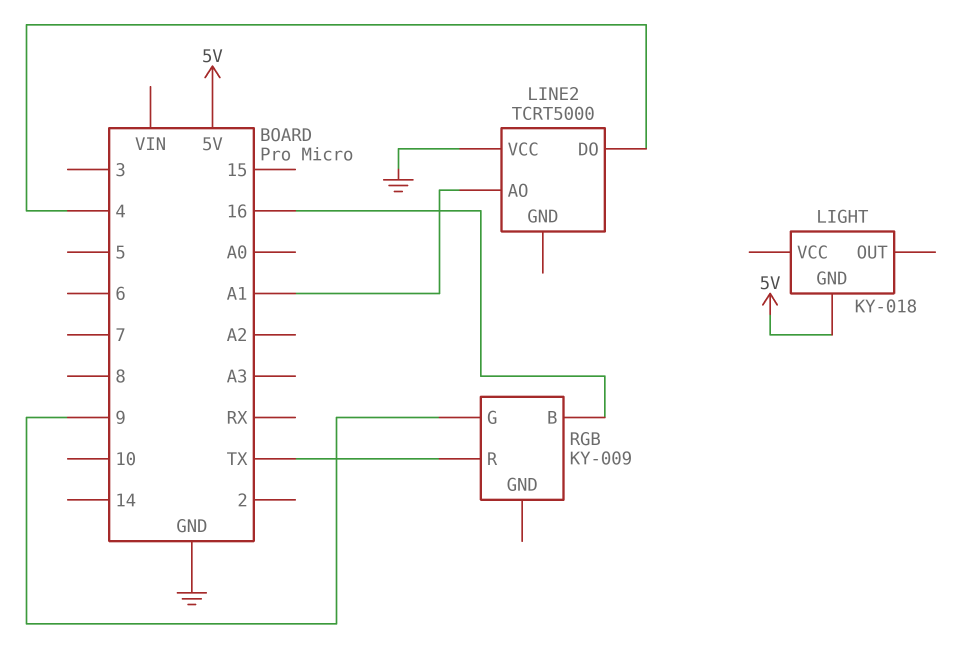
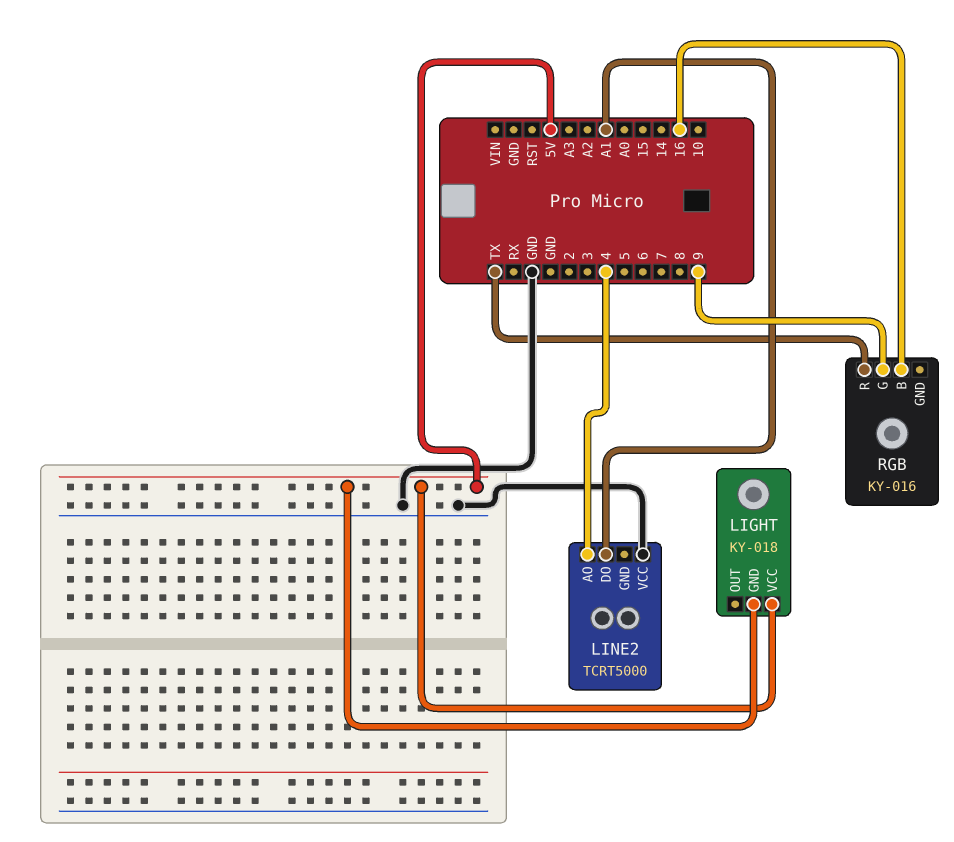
LIGHT pin VCC: none -> 5V
LINE2 pin AO: A1 -> 4
LINE2 pin DO: 4 -> A1
RGB: KY-009 -> KY-016

